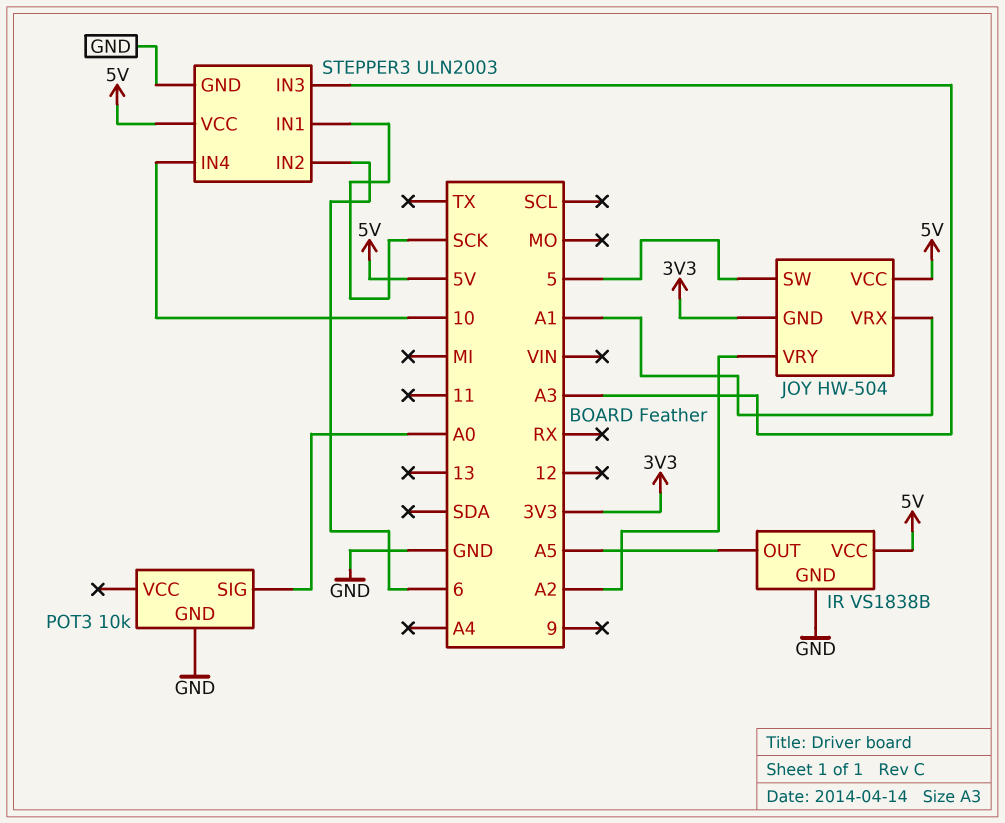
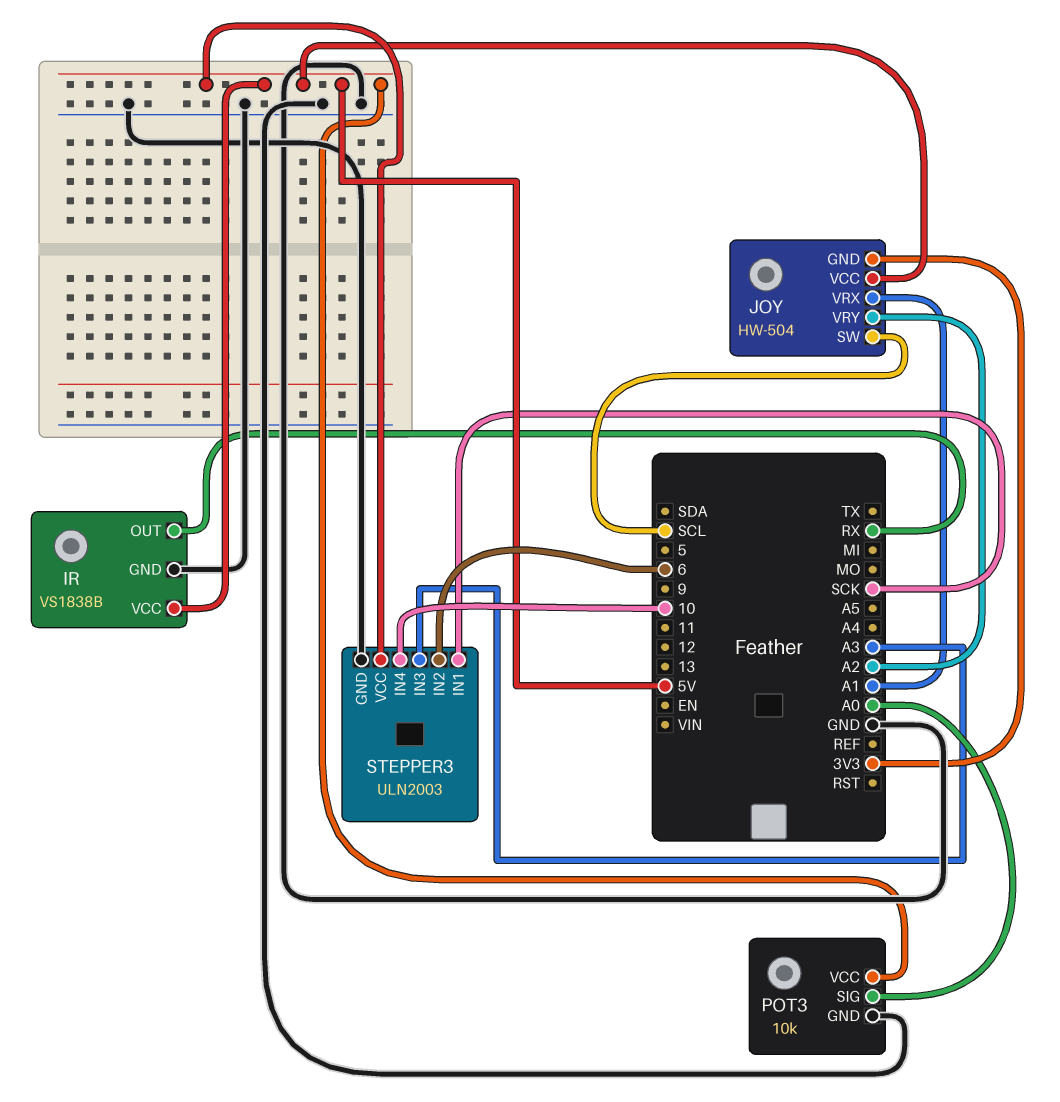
IR pin OUT: A5 -> RX
JOY pin SW: 5 -> SCL
POT3 pin VCC: none -> 5V

